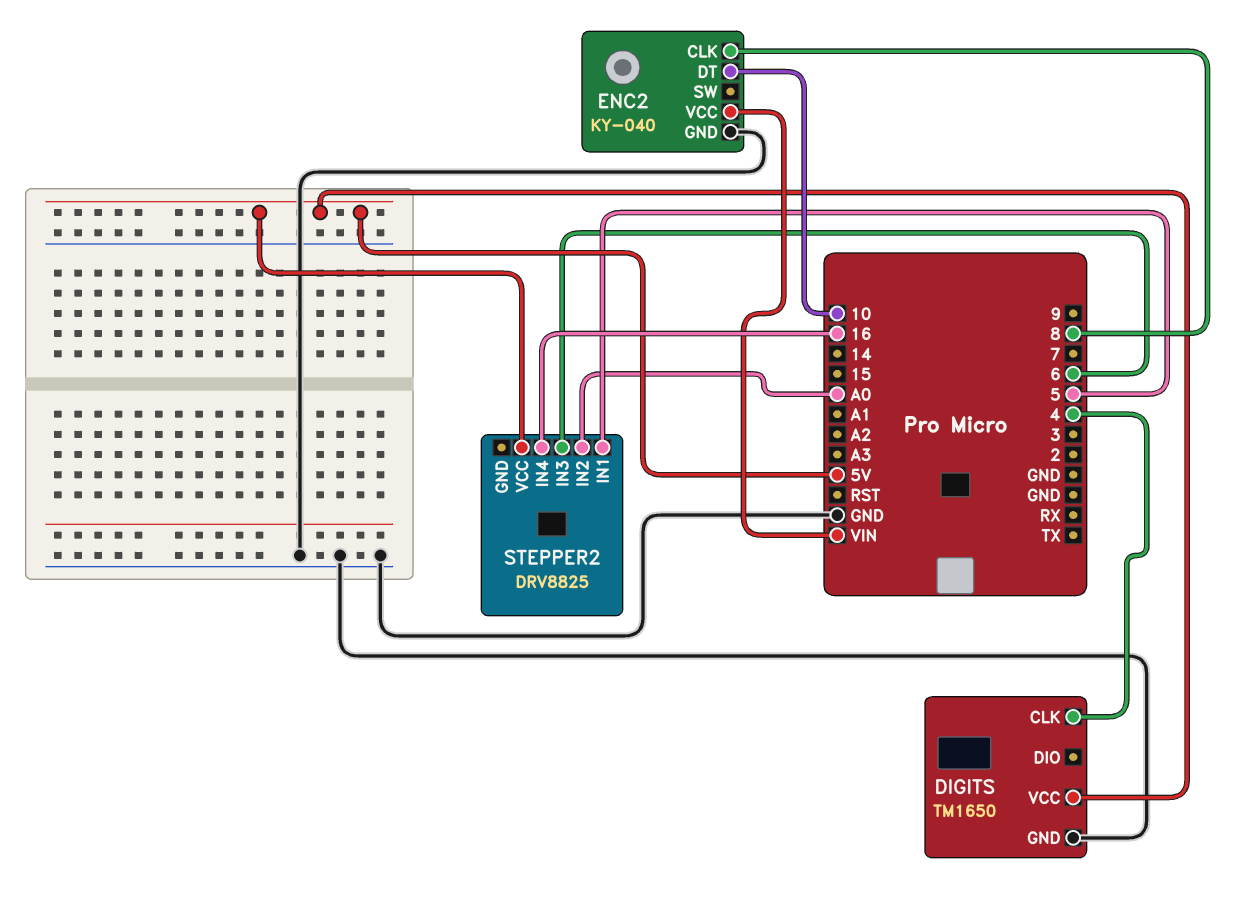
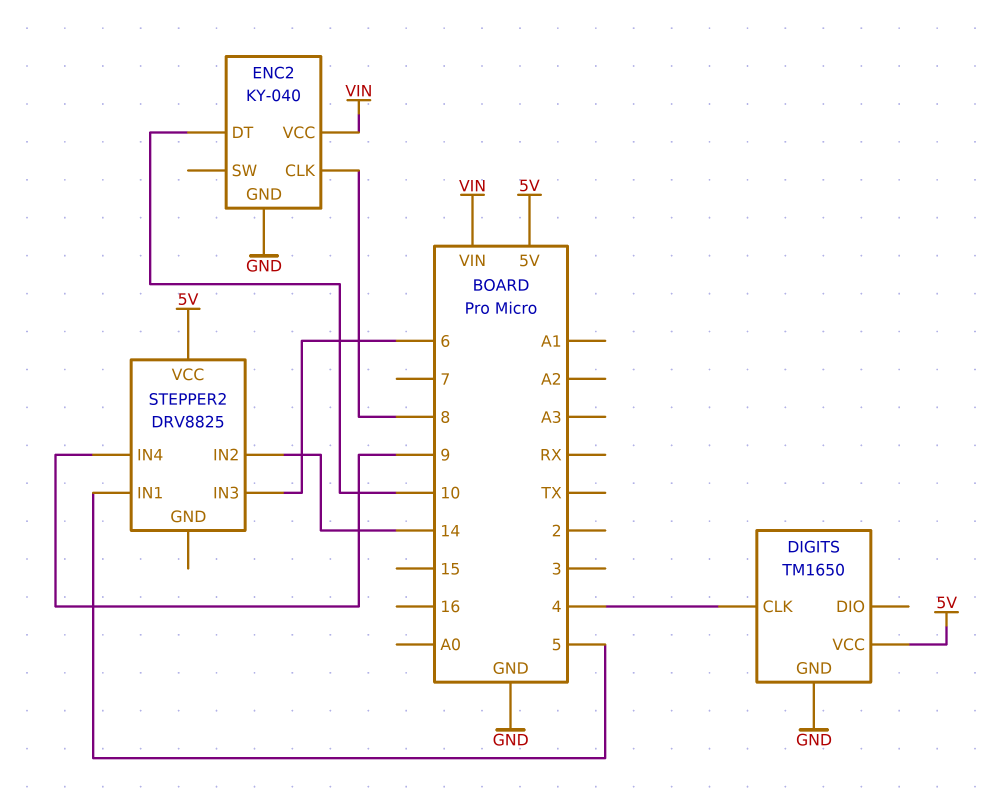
STEPPER2 pin IN2: A0 -> 14
STEPPER2 pin IN4: 16 -> 9

